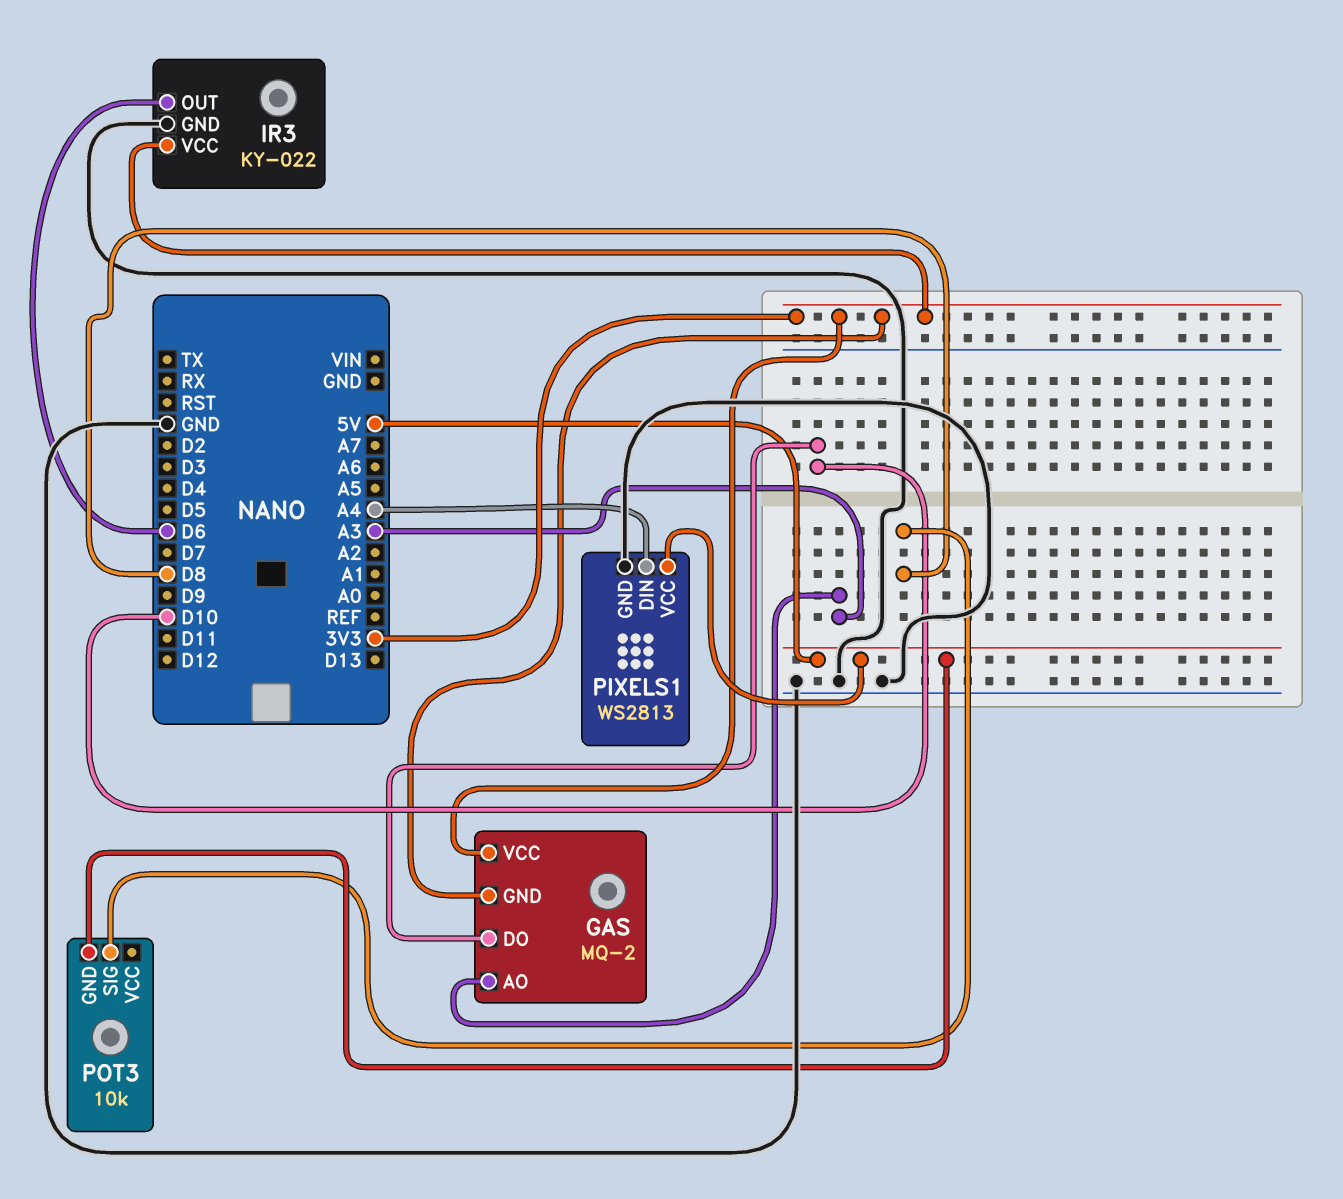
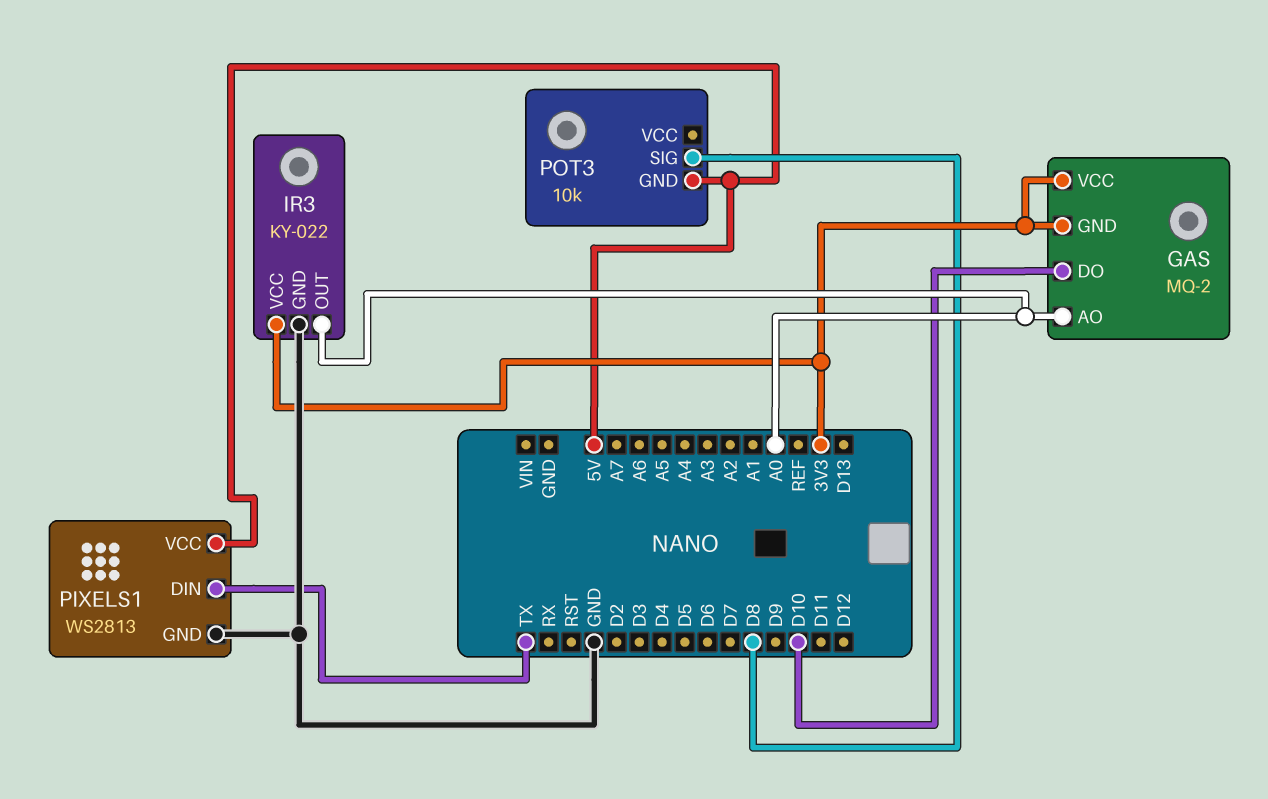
GAS pin AO: A3 -> A0
IR3 pin OUT: D6 -> A0
PIXELS1 pin DIN: A4 -> TX

